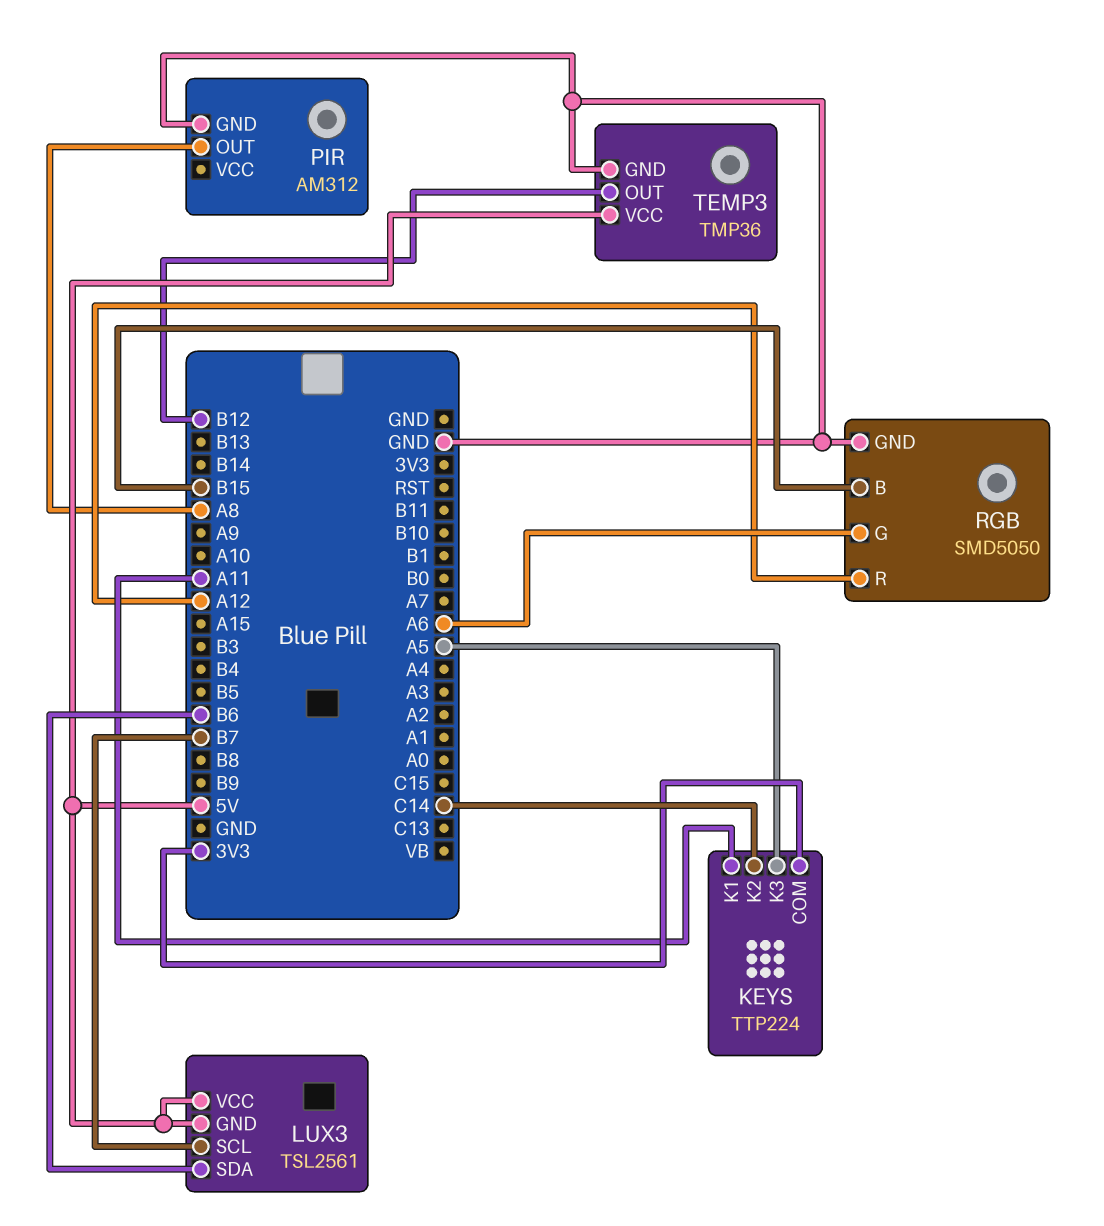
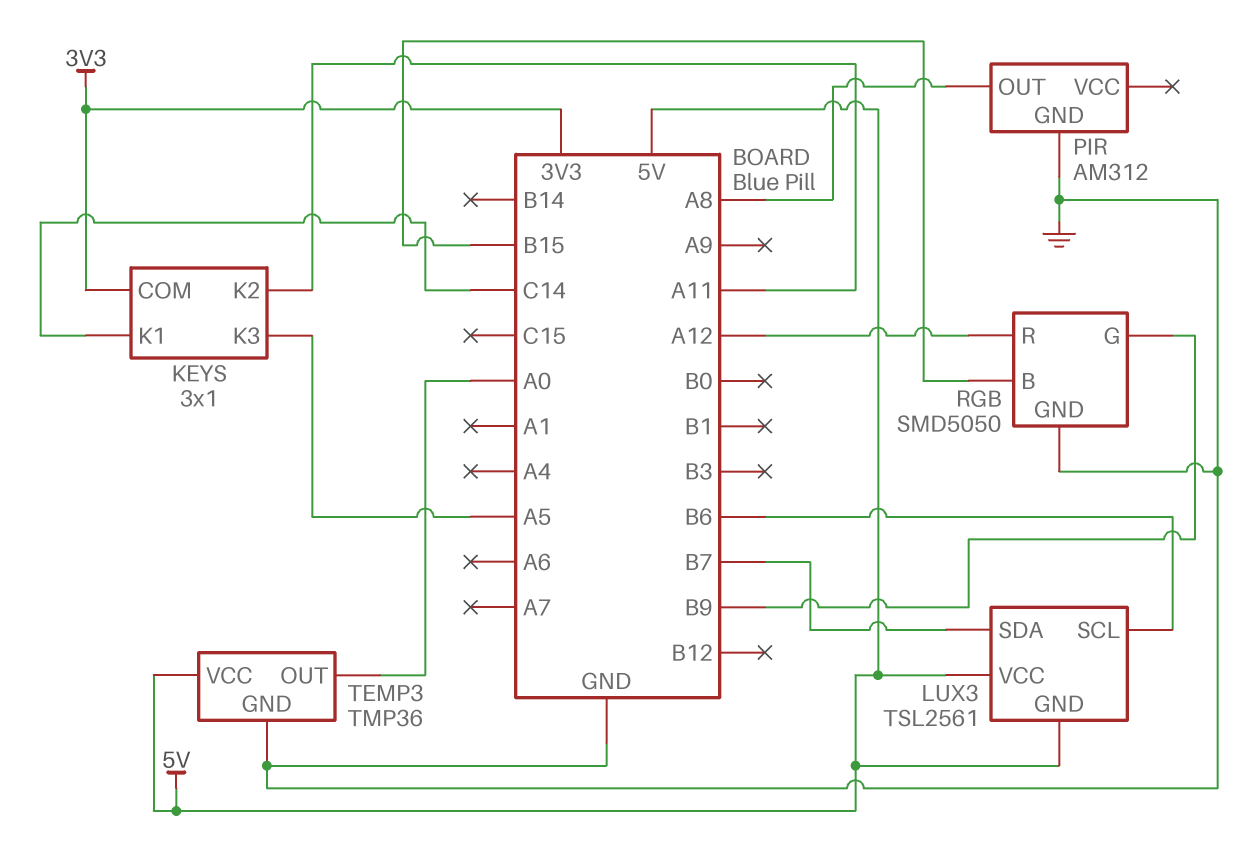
KEYS: TTP224 -> 3x1
KEYS pin K1: A11 -> C14
KEYS pin K2: C14 -> A11
LUX3 pin SCL: B7 -> B6
LUX3 pin SDA: B6 -> B7
RGB pin G: A6 -> B9
TEMP3 pin OUT: B12 -> A0

